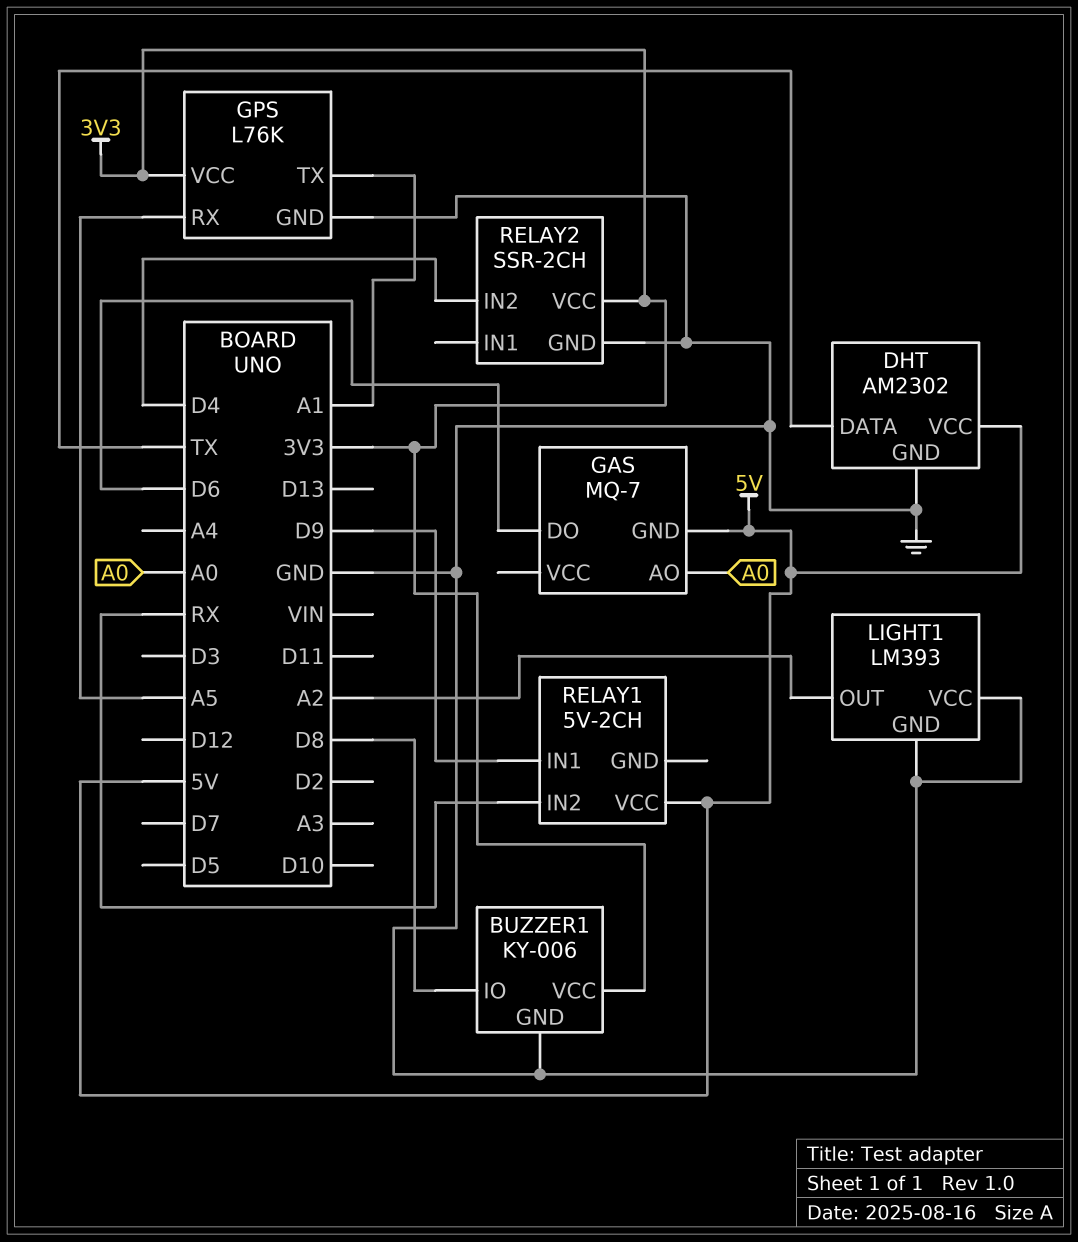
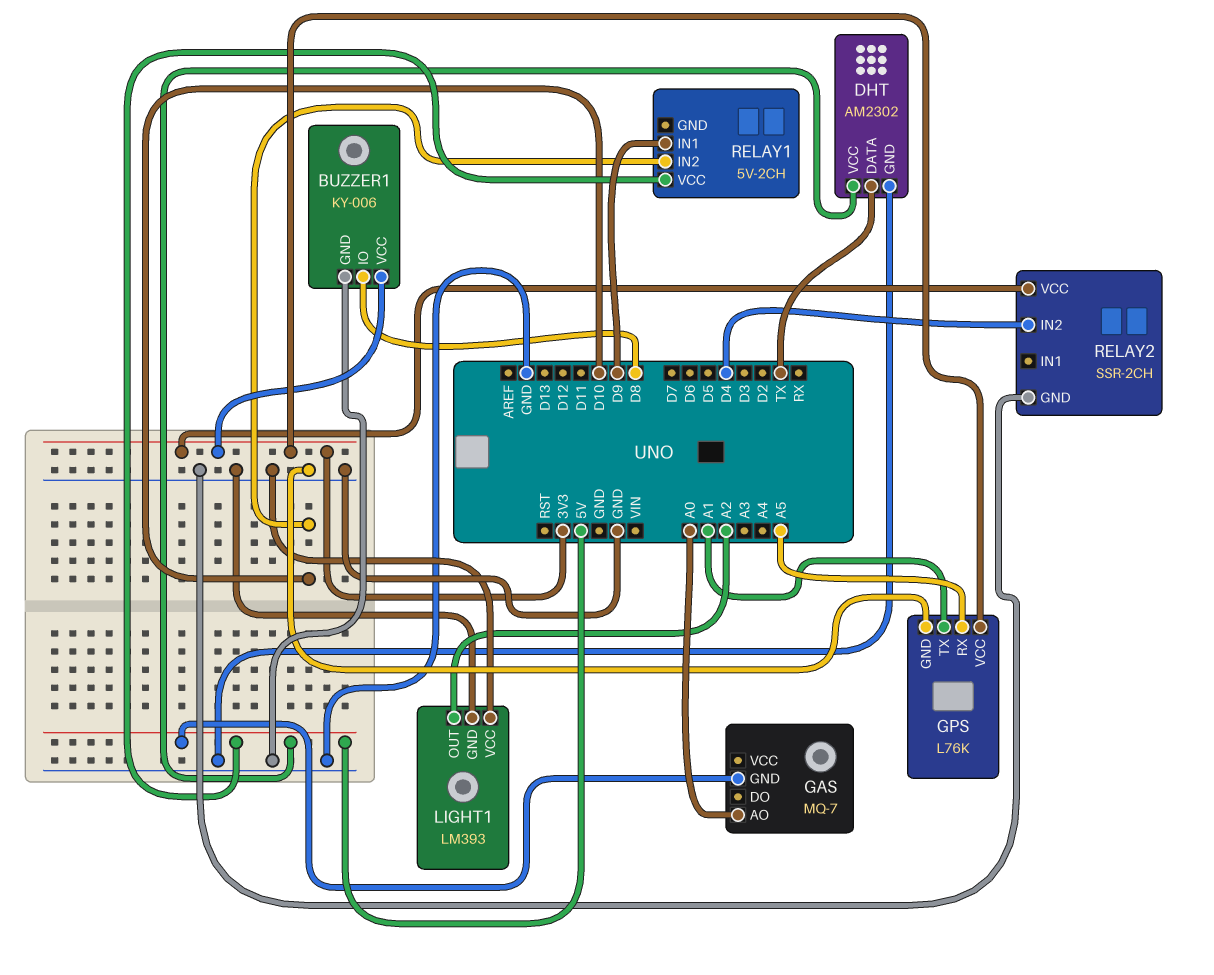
GAS pin DO: D6 -> none
RELAY1 pin IN2: RX -> D10

